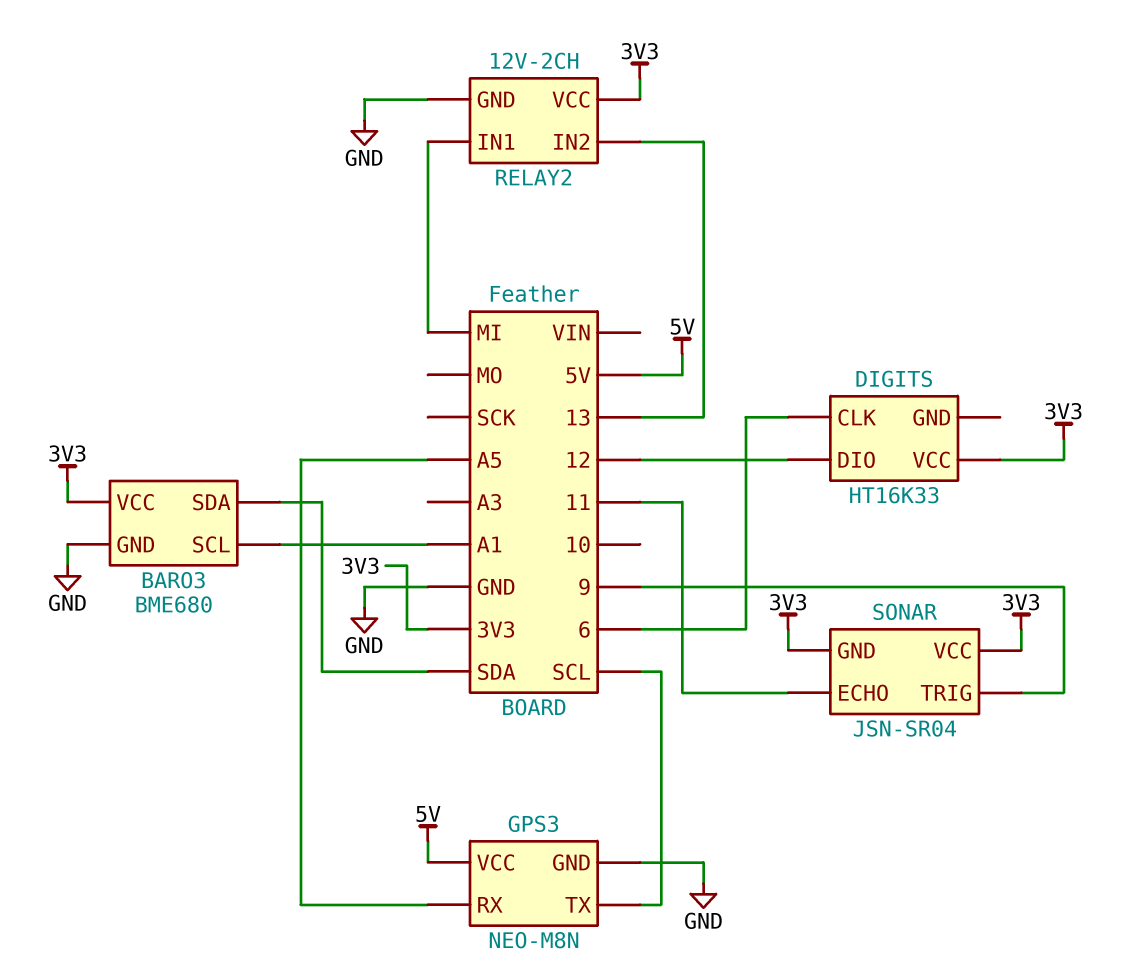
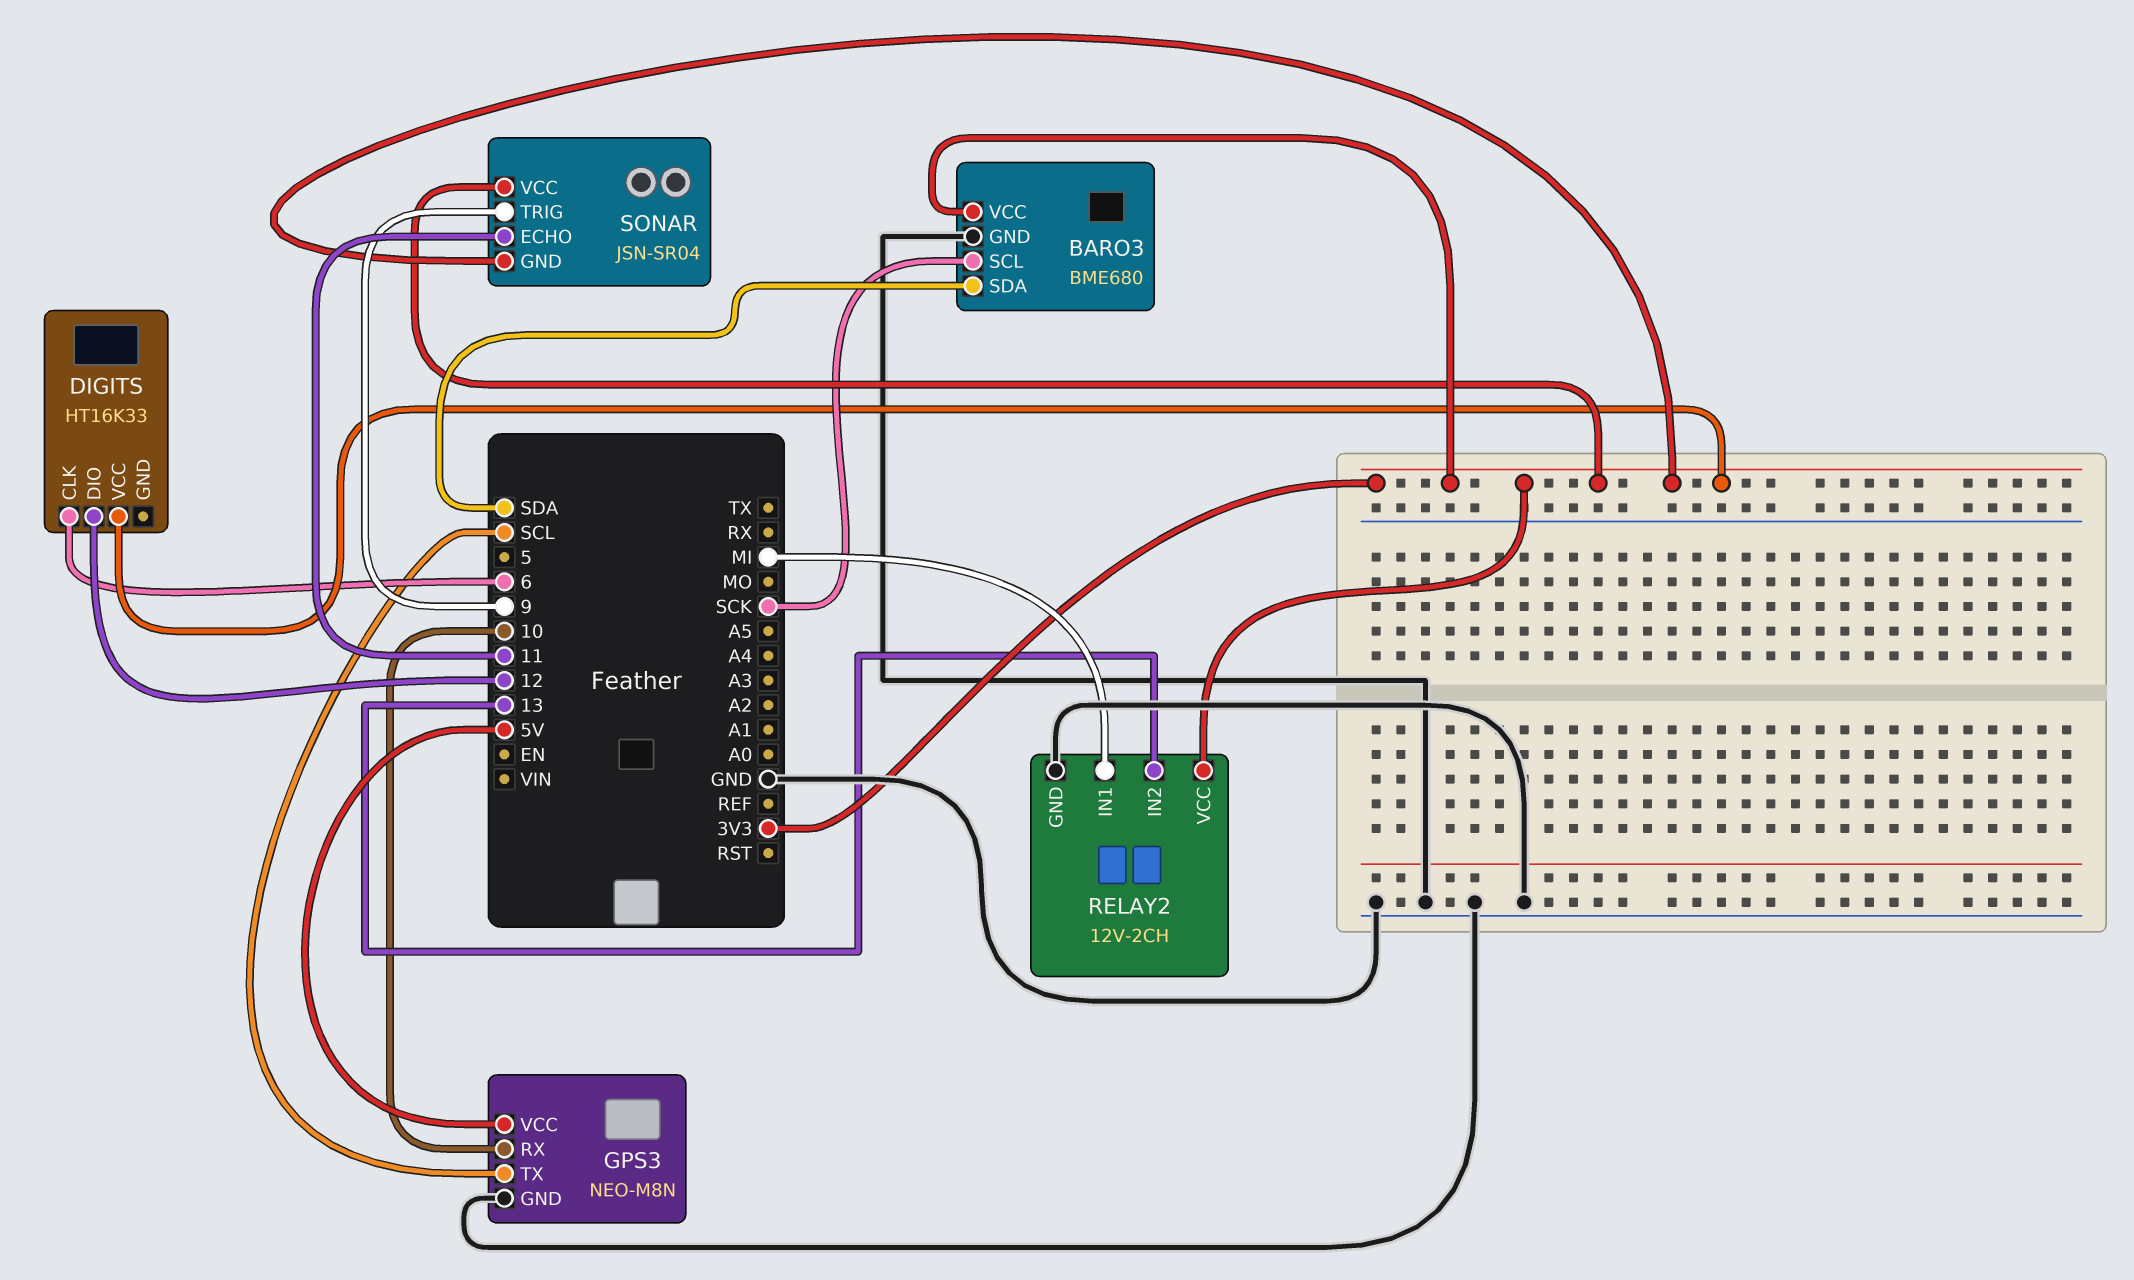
BARO3 pin SCL: A1 -> SCK
GPS3 pin RX: A5 -> 10

